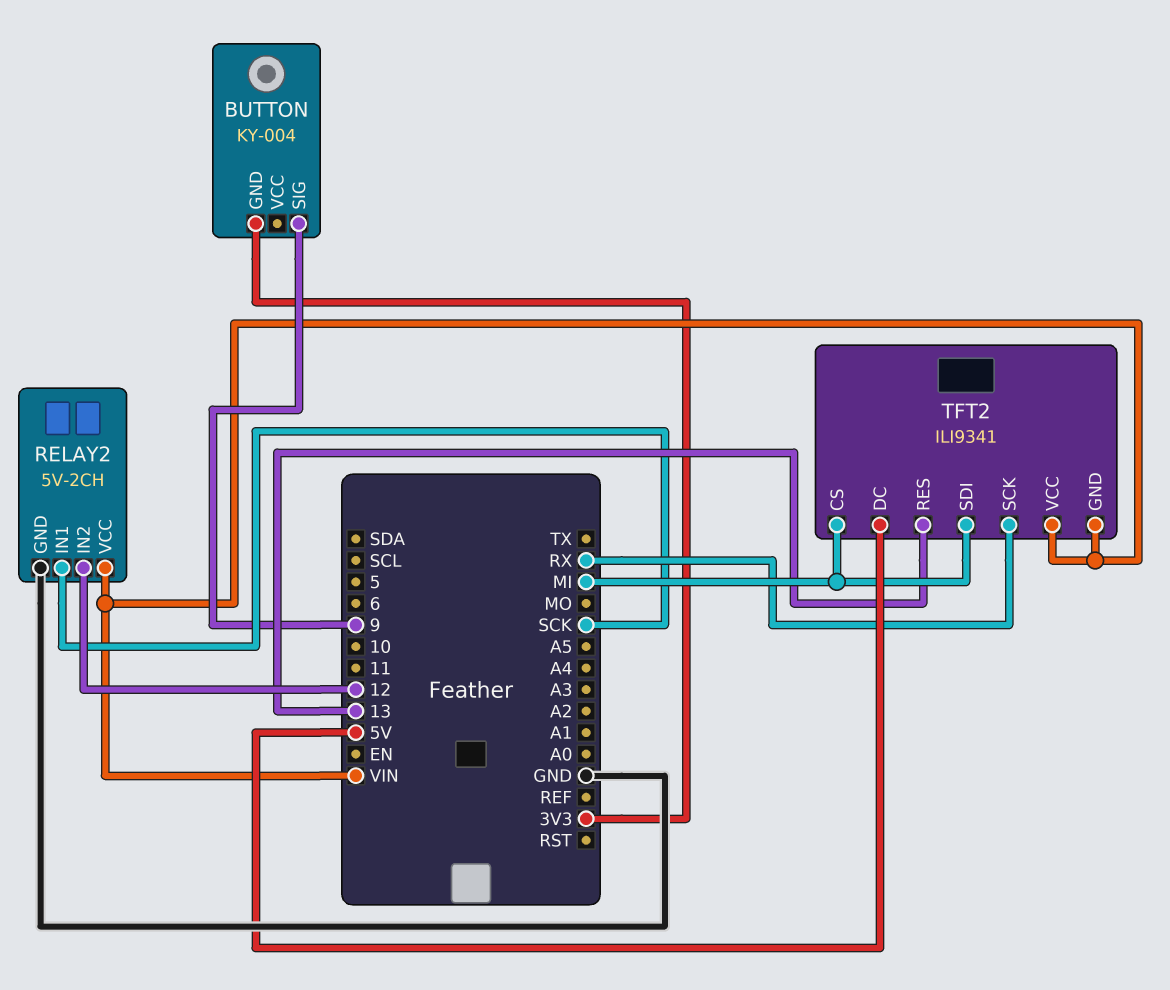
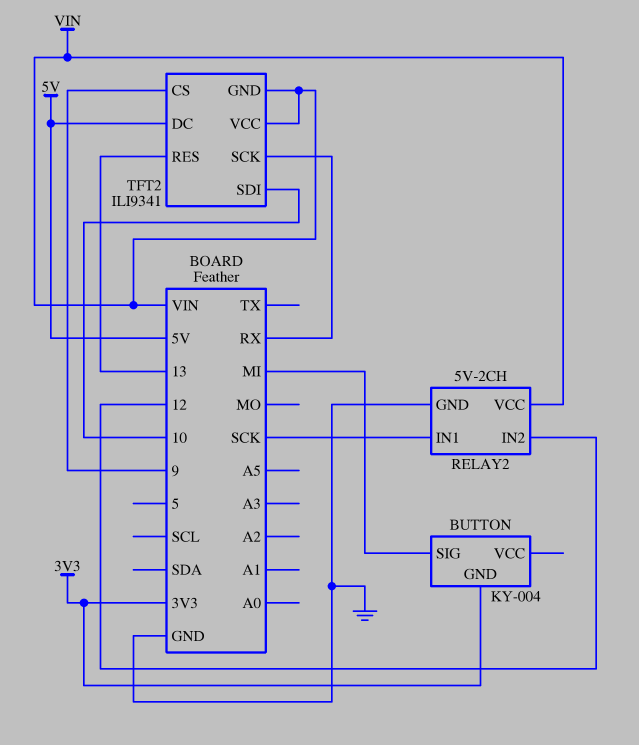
BUTTON pin SIG: 9 -> MI
TFT2 pin CS: MI -> 9
TFT2 pin SDI: MI -> 10

